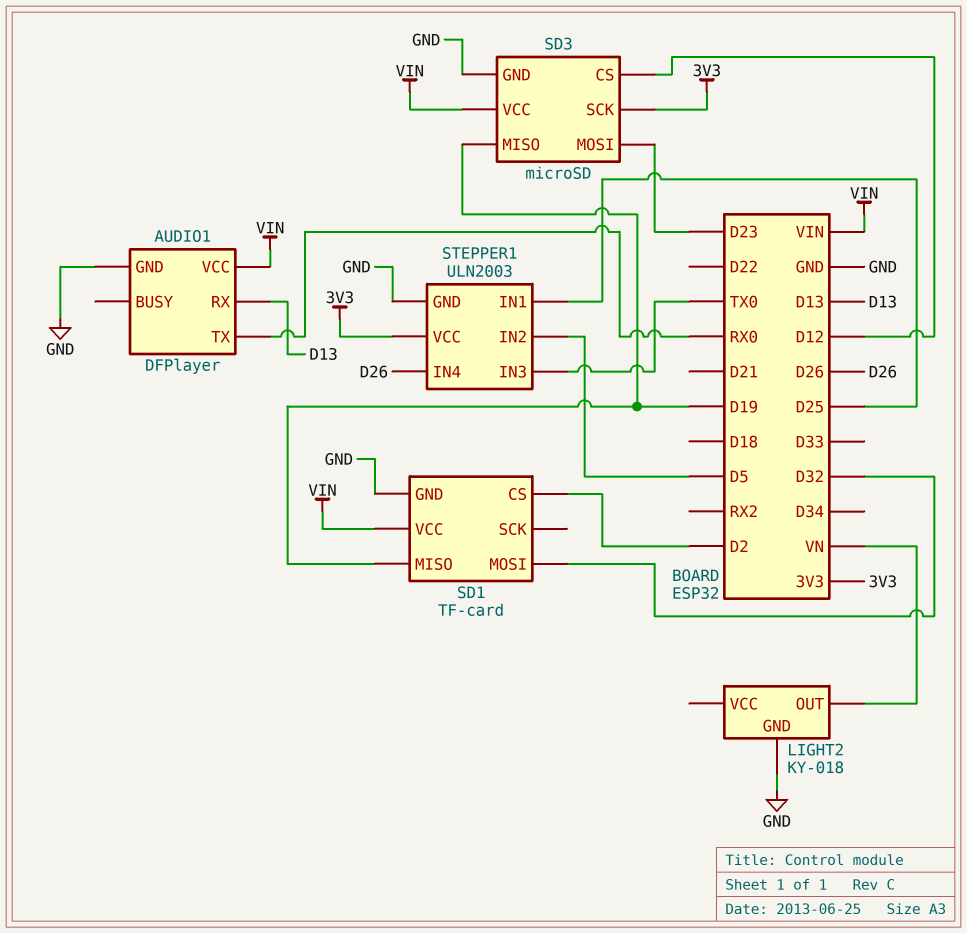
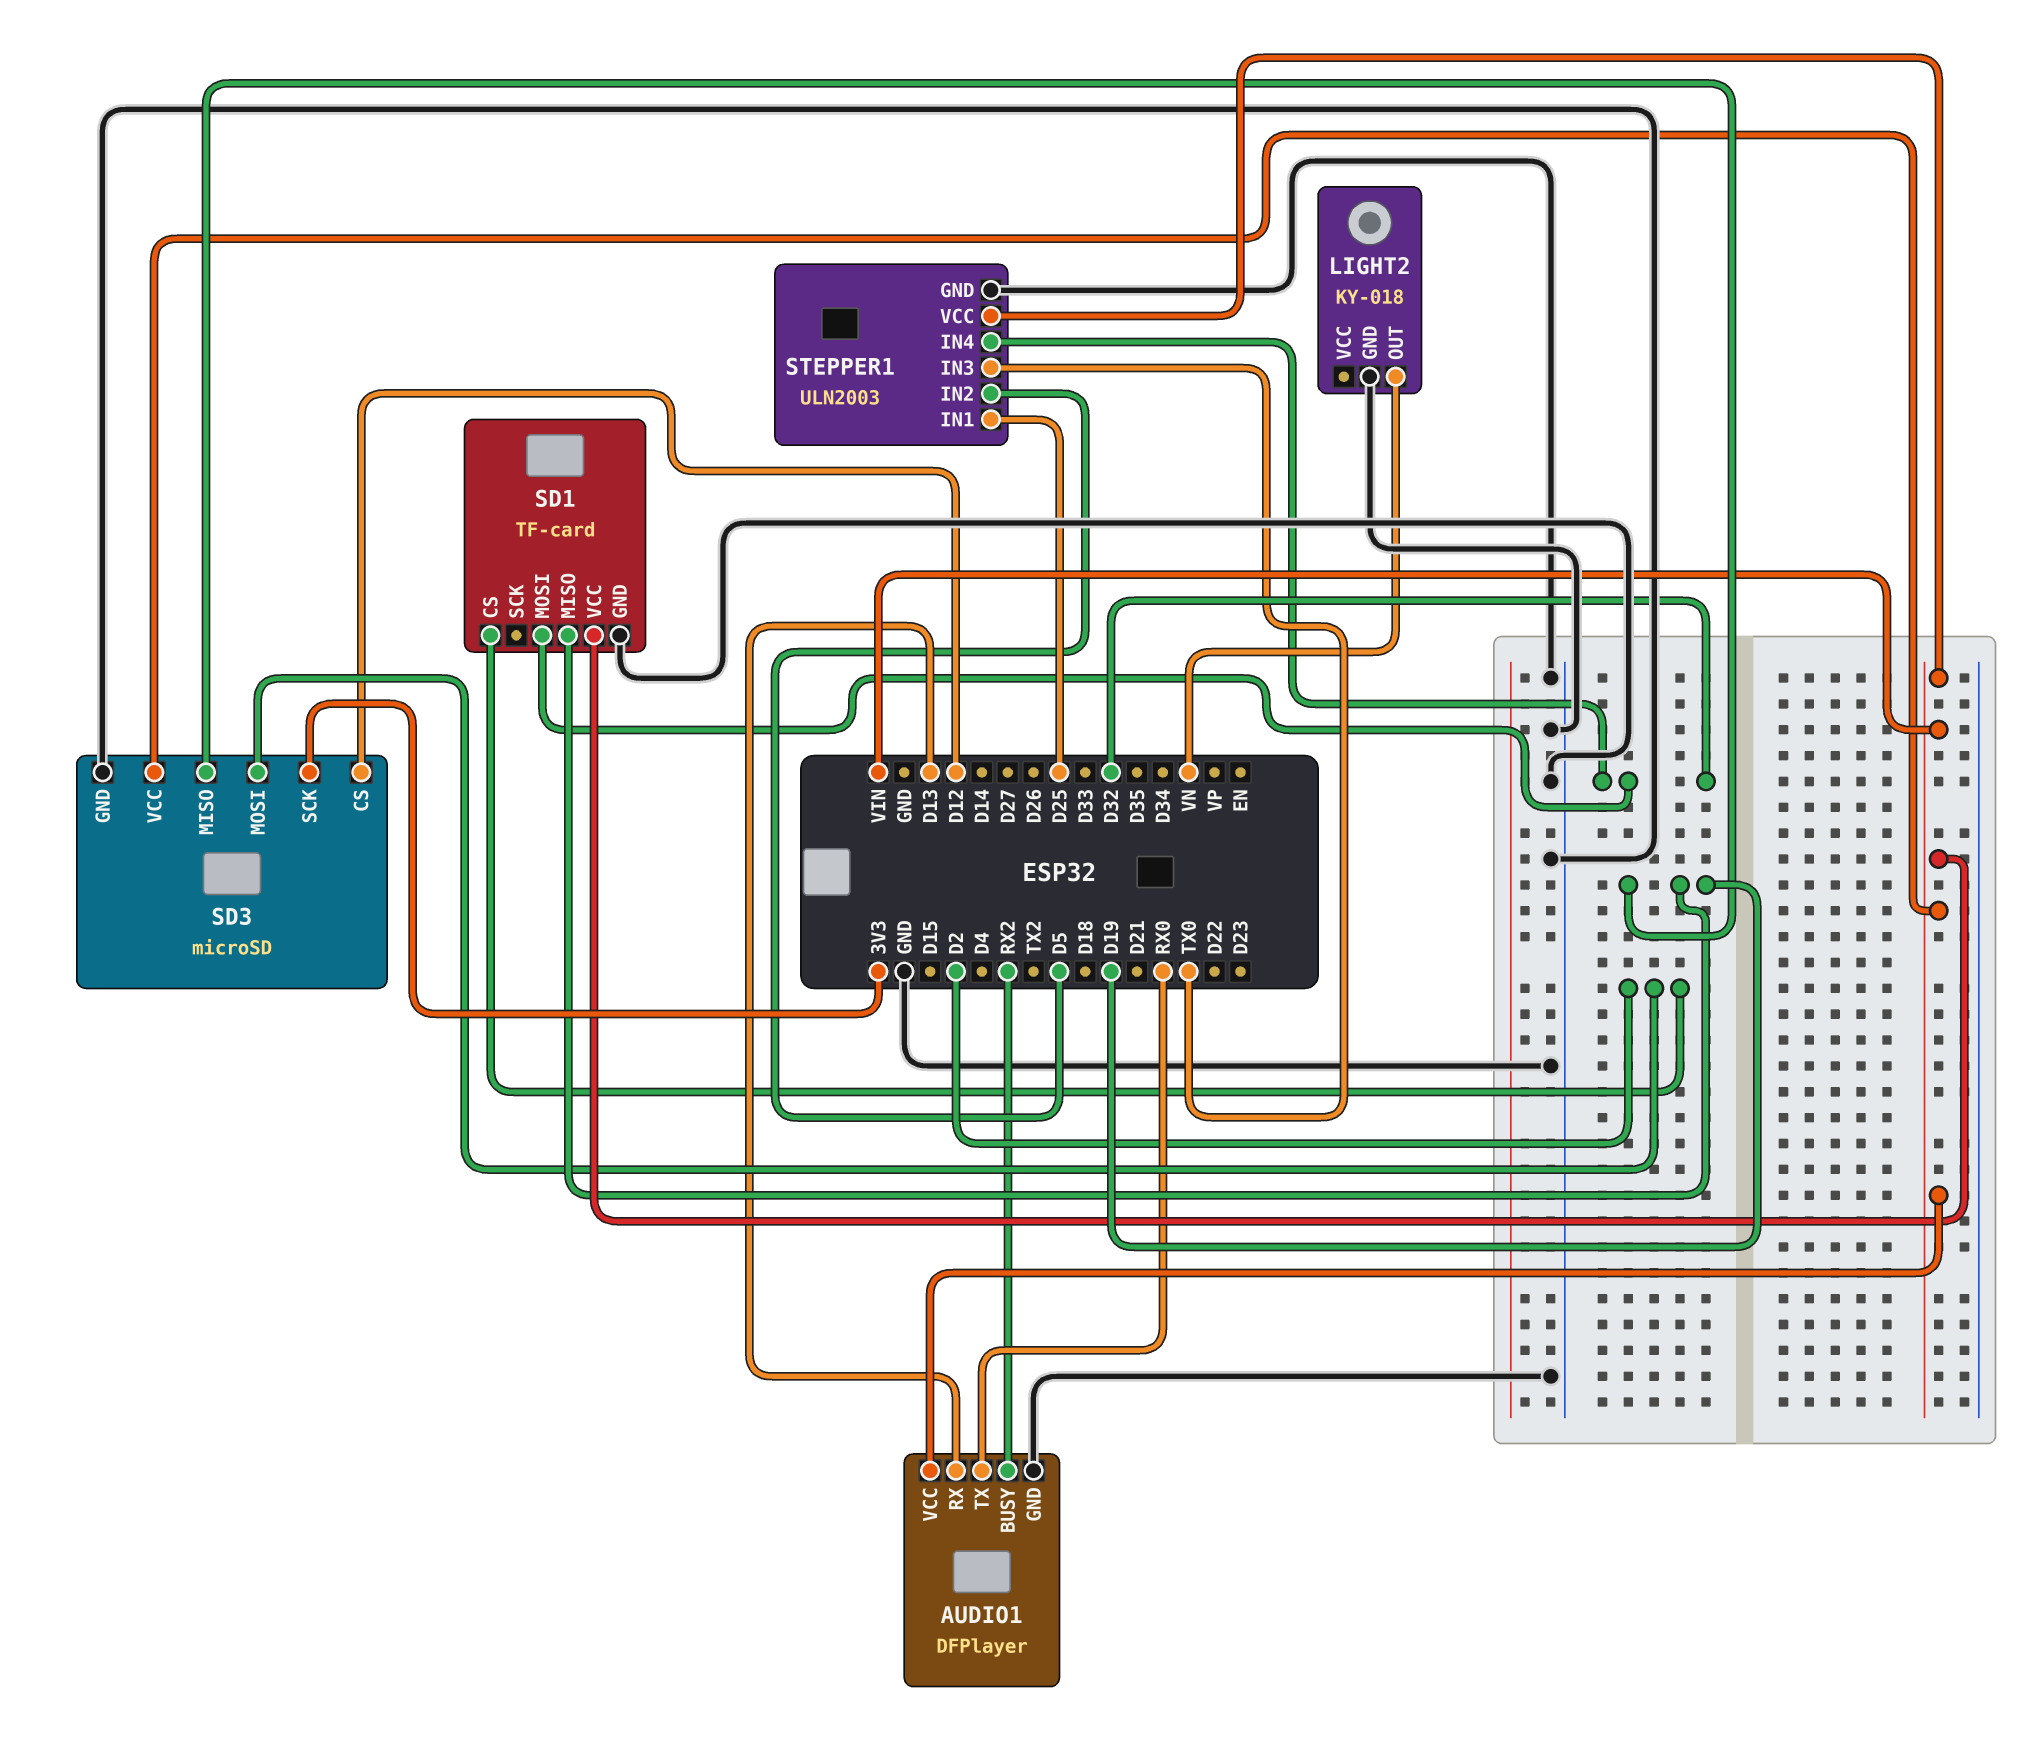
AUDIO1 pin BUSY: none -> RX2
SD3 pin MOSI: D23 -> D2
STEPPER1 pin IN4: D26 -> D32
STEPPER1 pin VCC: 3V3 -> VIN

